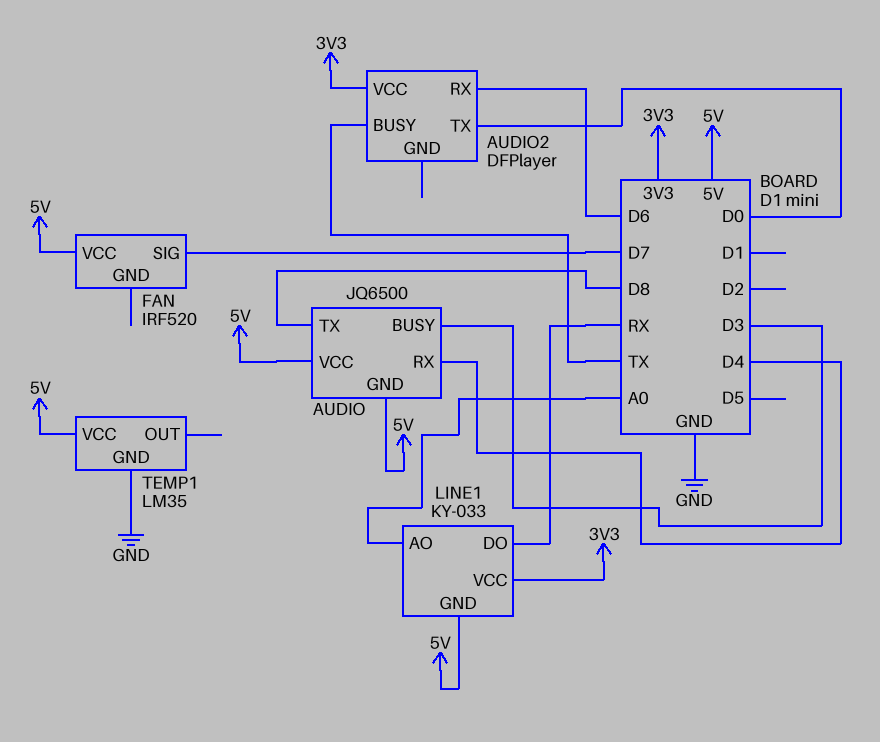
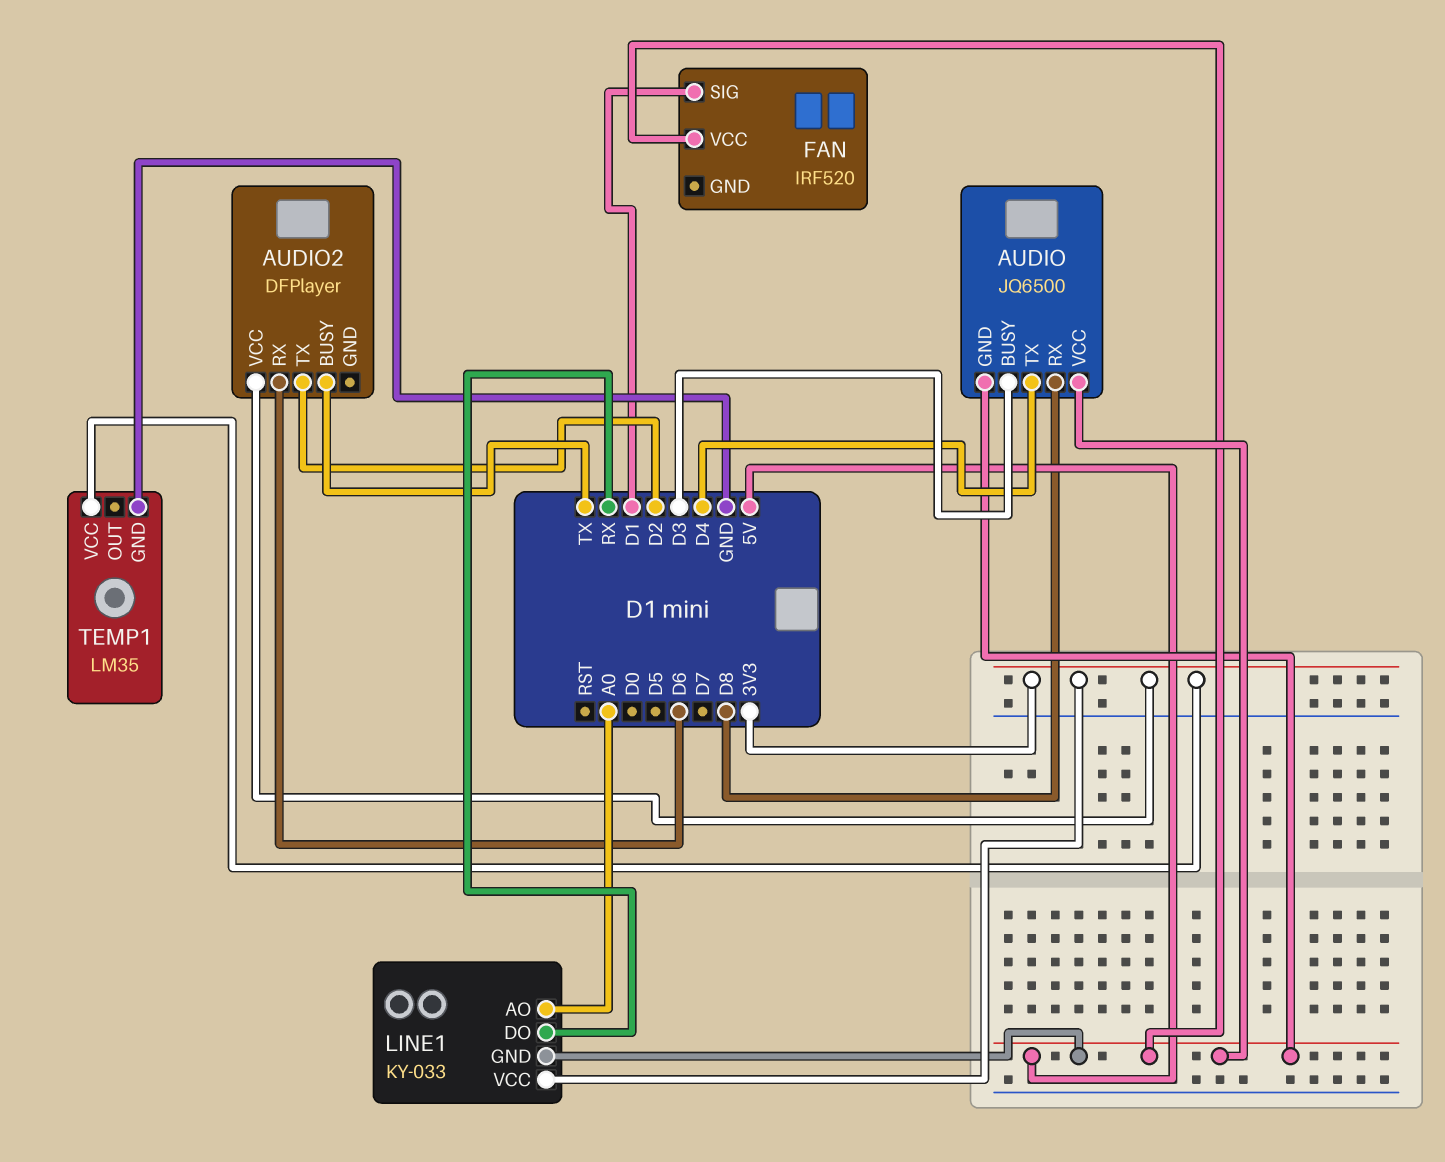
AUDIO pin RX: D4 -> D8
AUDIO pin TX: D8 -> D4
AUDIO2 pin TX: D0 -> D2
FAN pin SIG: D7 -> D1
TEMP1 pin VCC: 5V -> 3V3

